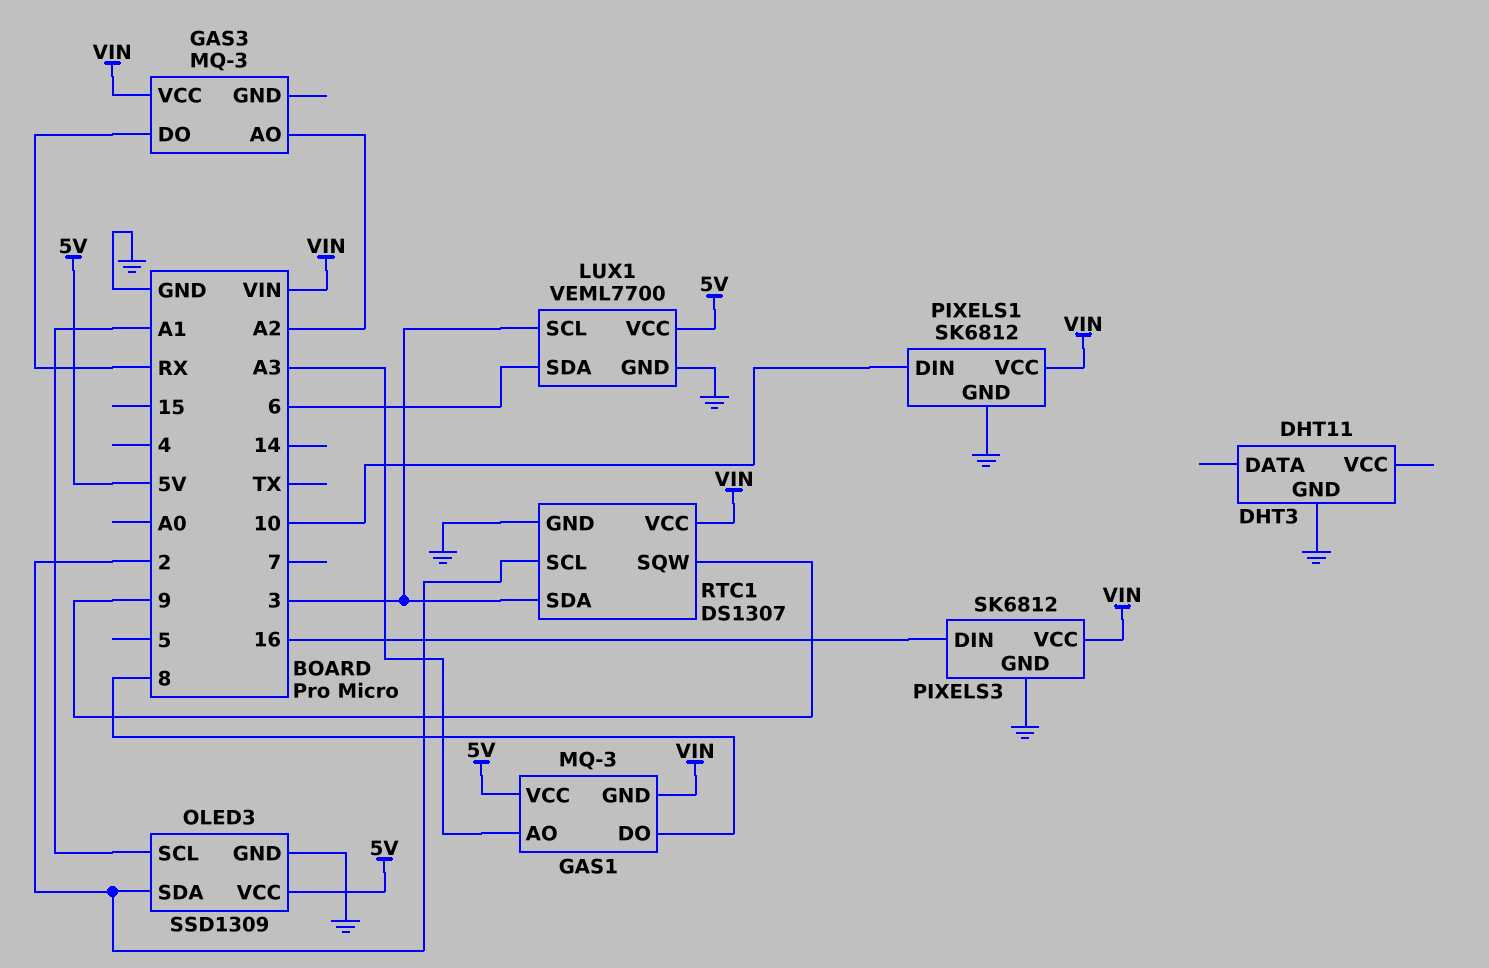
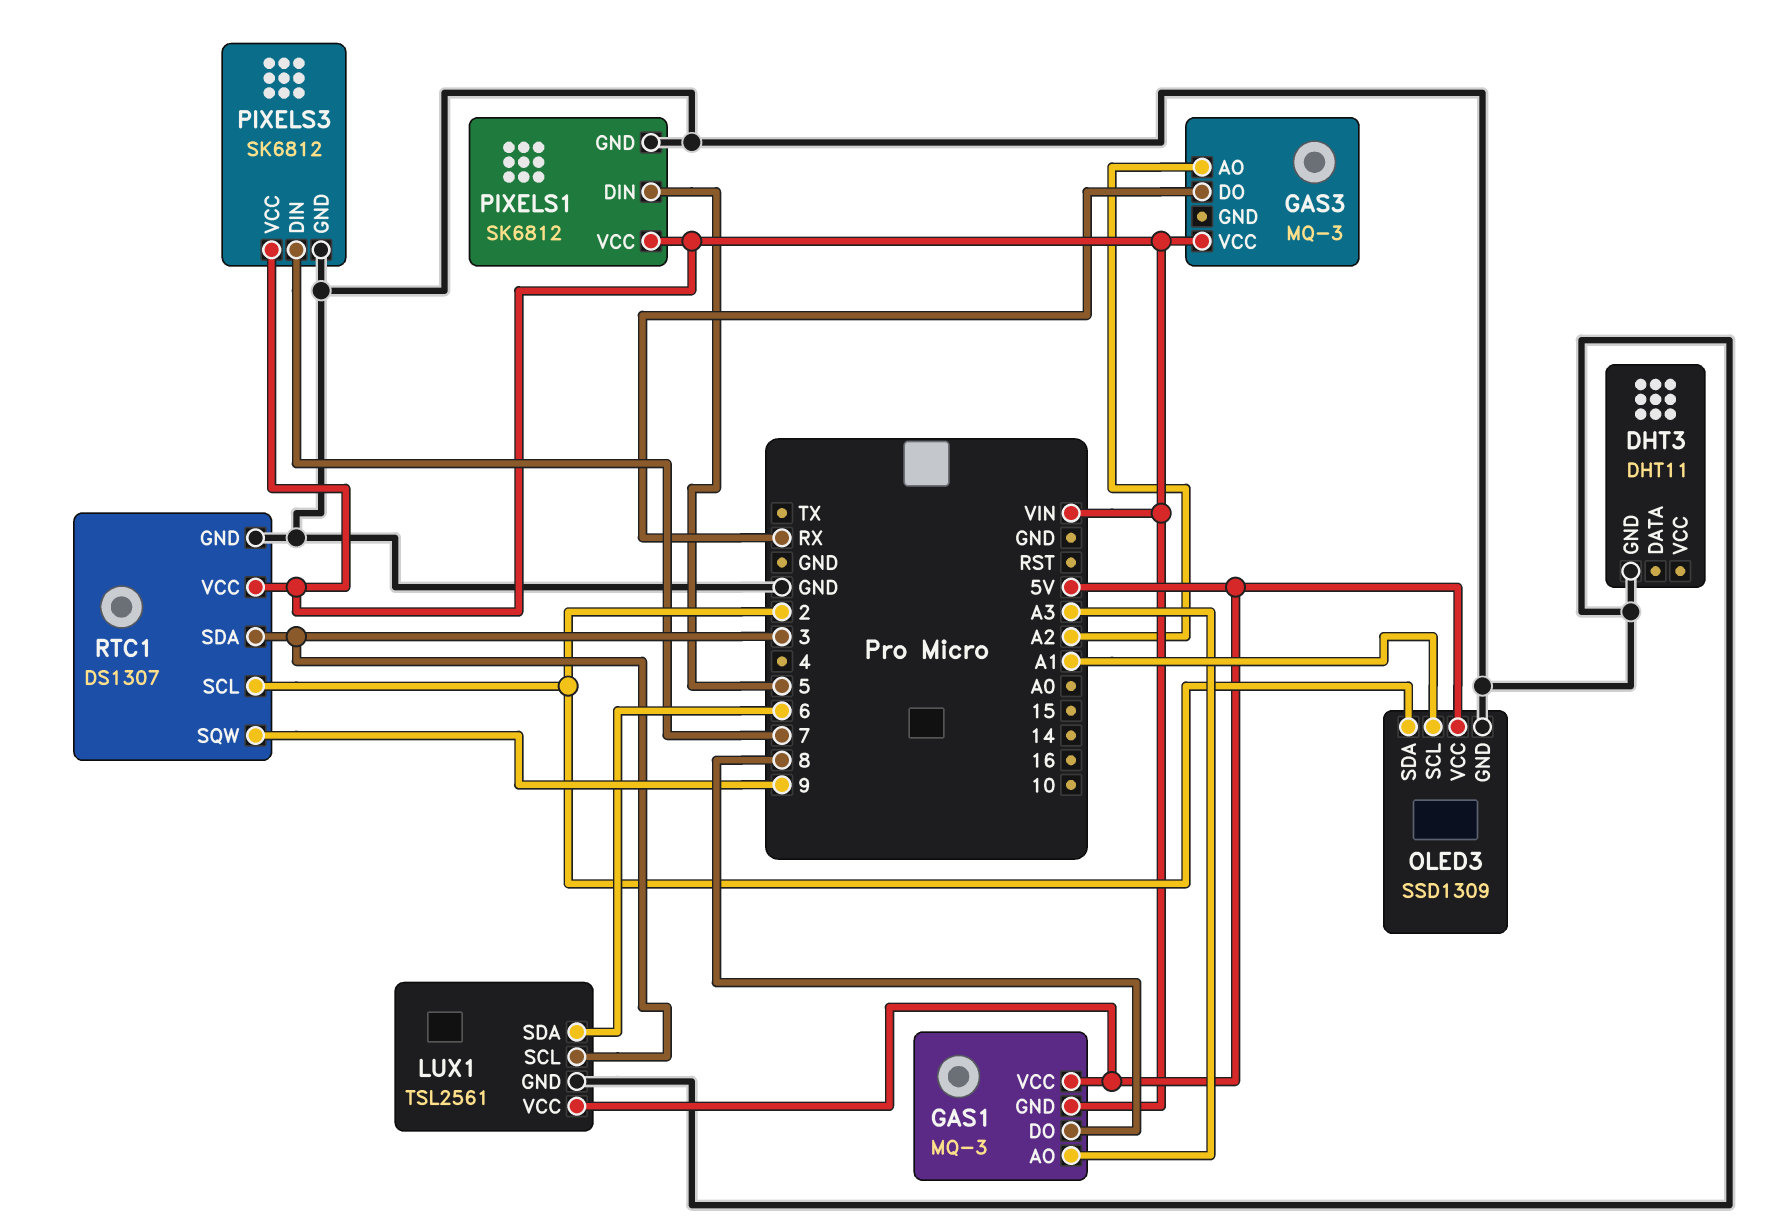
LUX1: VEML7700 -> TSL2561
PIXELS1 pin DIN: 10 -> 5
PIXELS3 pin DIN: 16 -> 7

